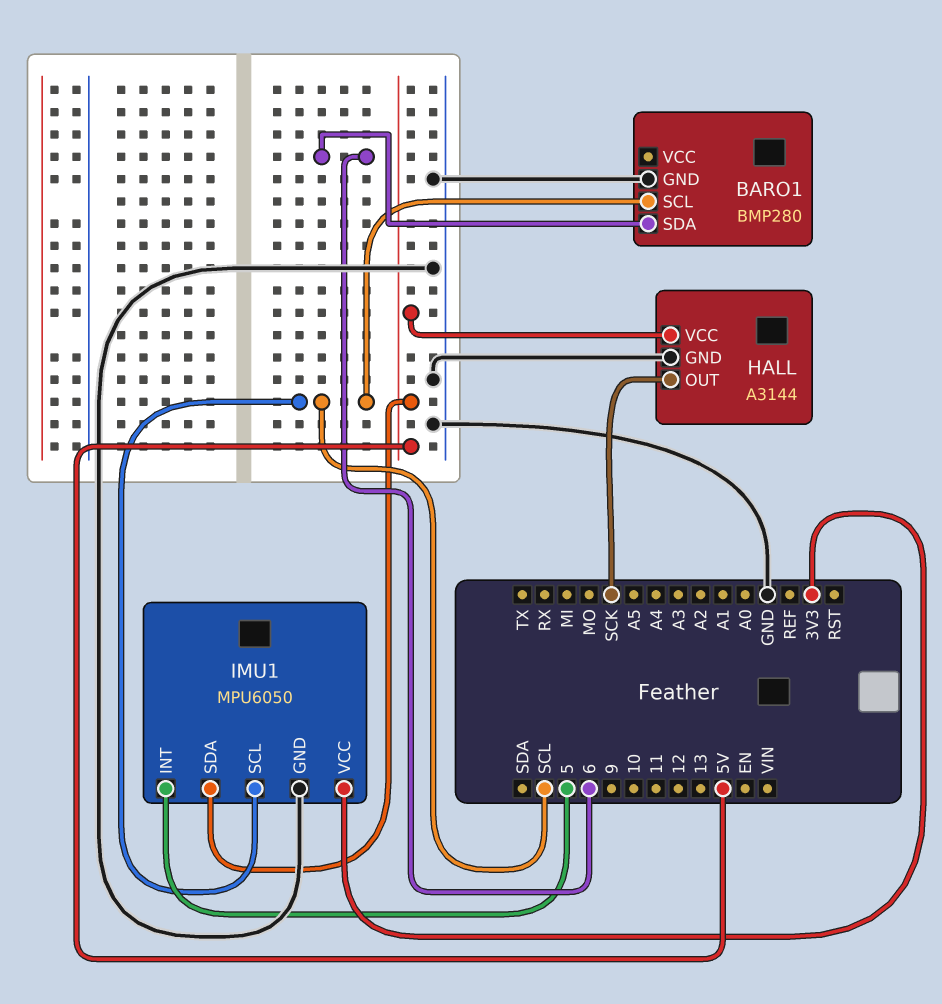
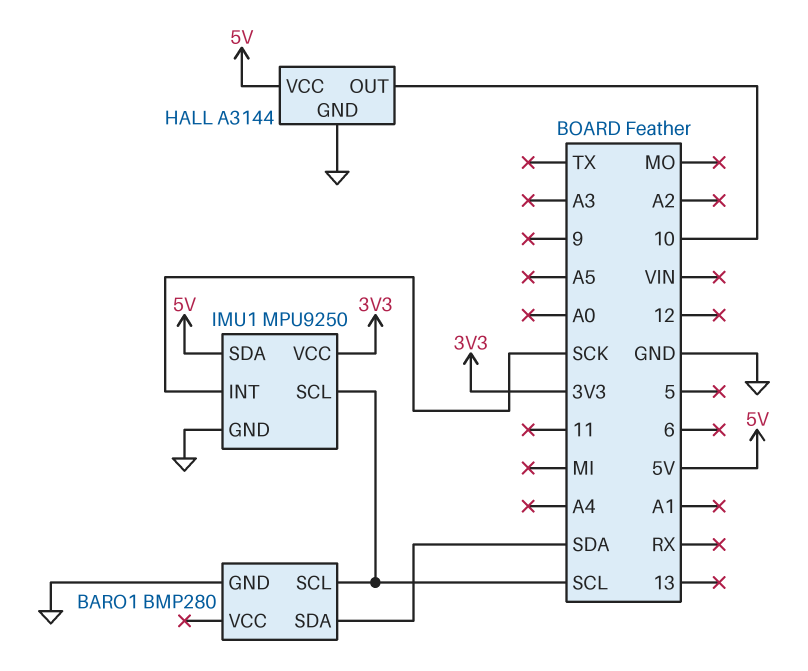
BARO1 pin SDA: 6 -> SDA
HALL pin OUT: SCK -> 10
IMU1: MPU6050 -> MPU9250
IMU1 pin INT: 5 -> SCK

